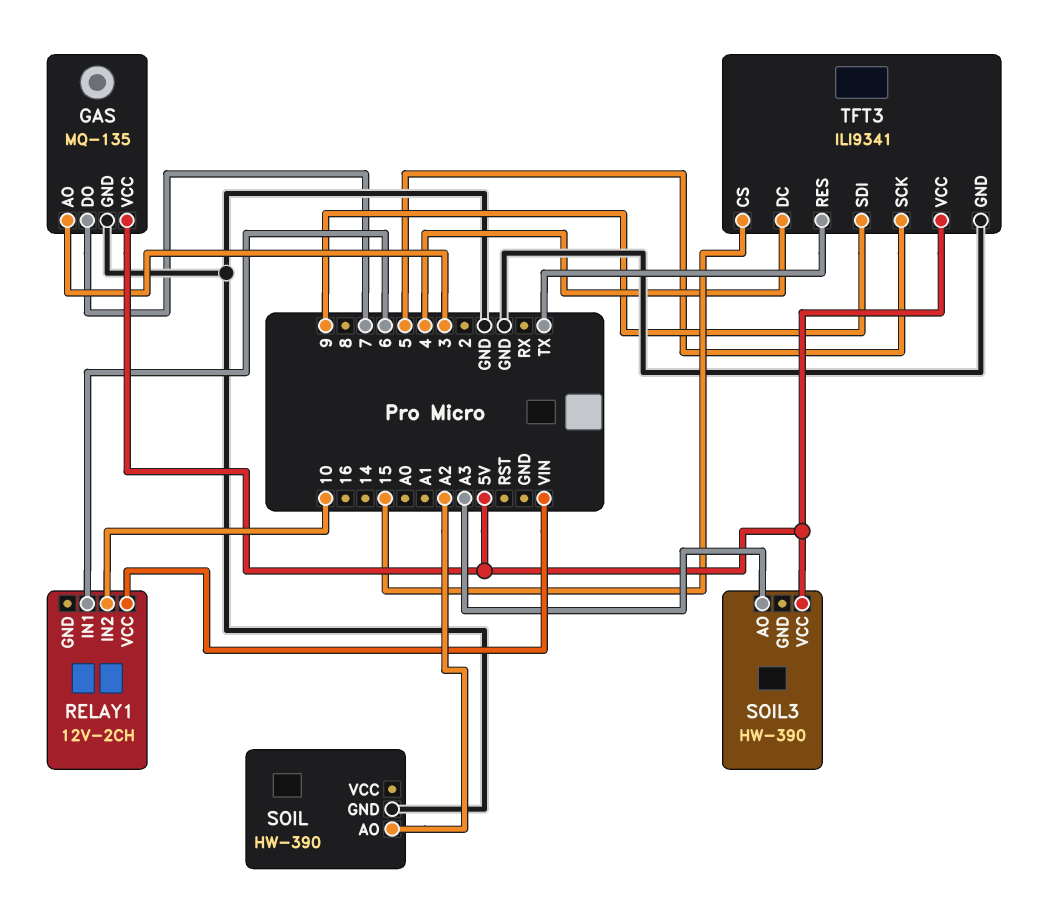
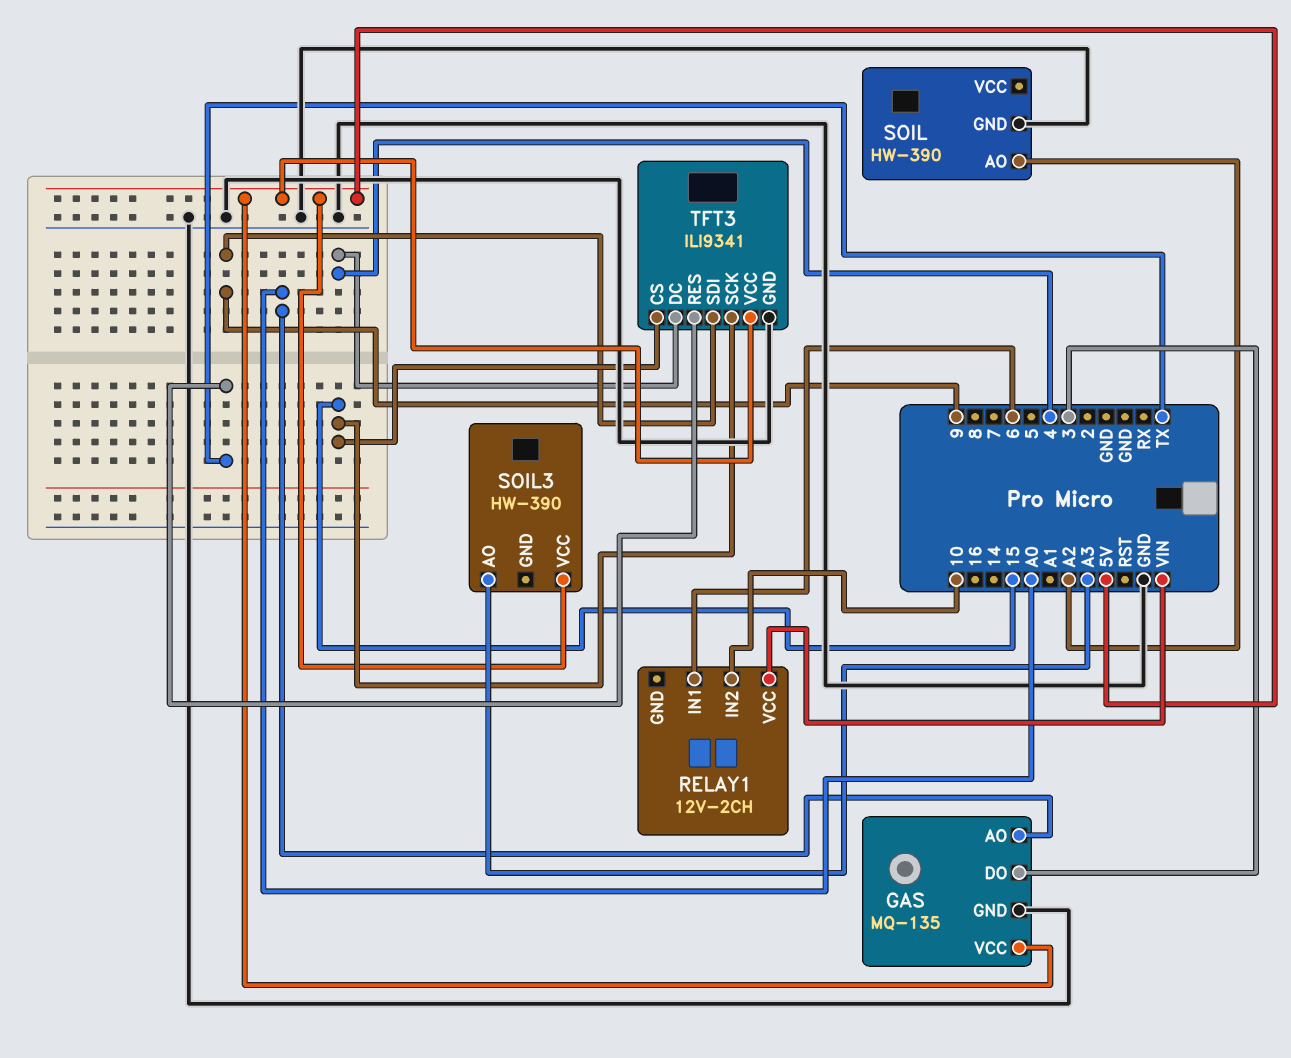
GAS pin AO: 3 -> A0
GAS pin DO: 7 -> 3
TFT3 pin SCK: 5 -> 15

